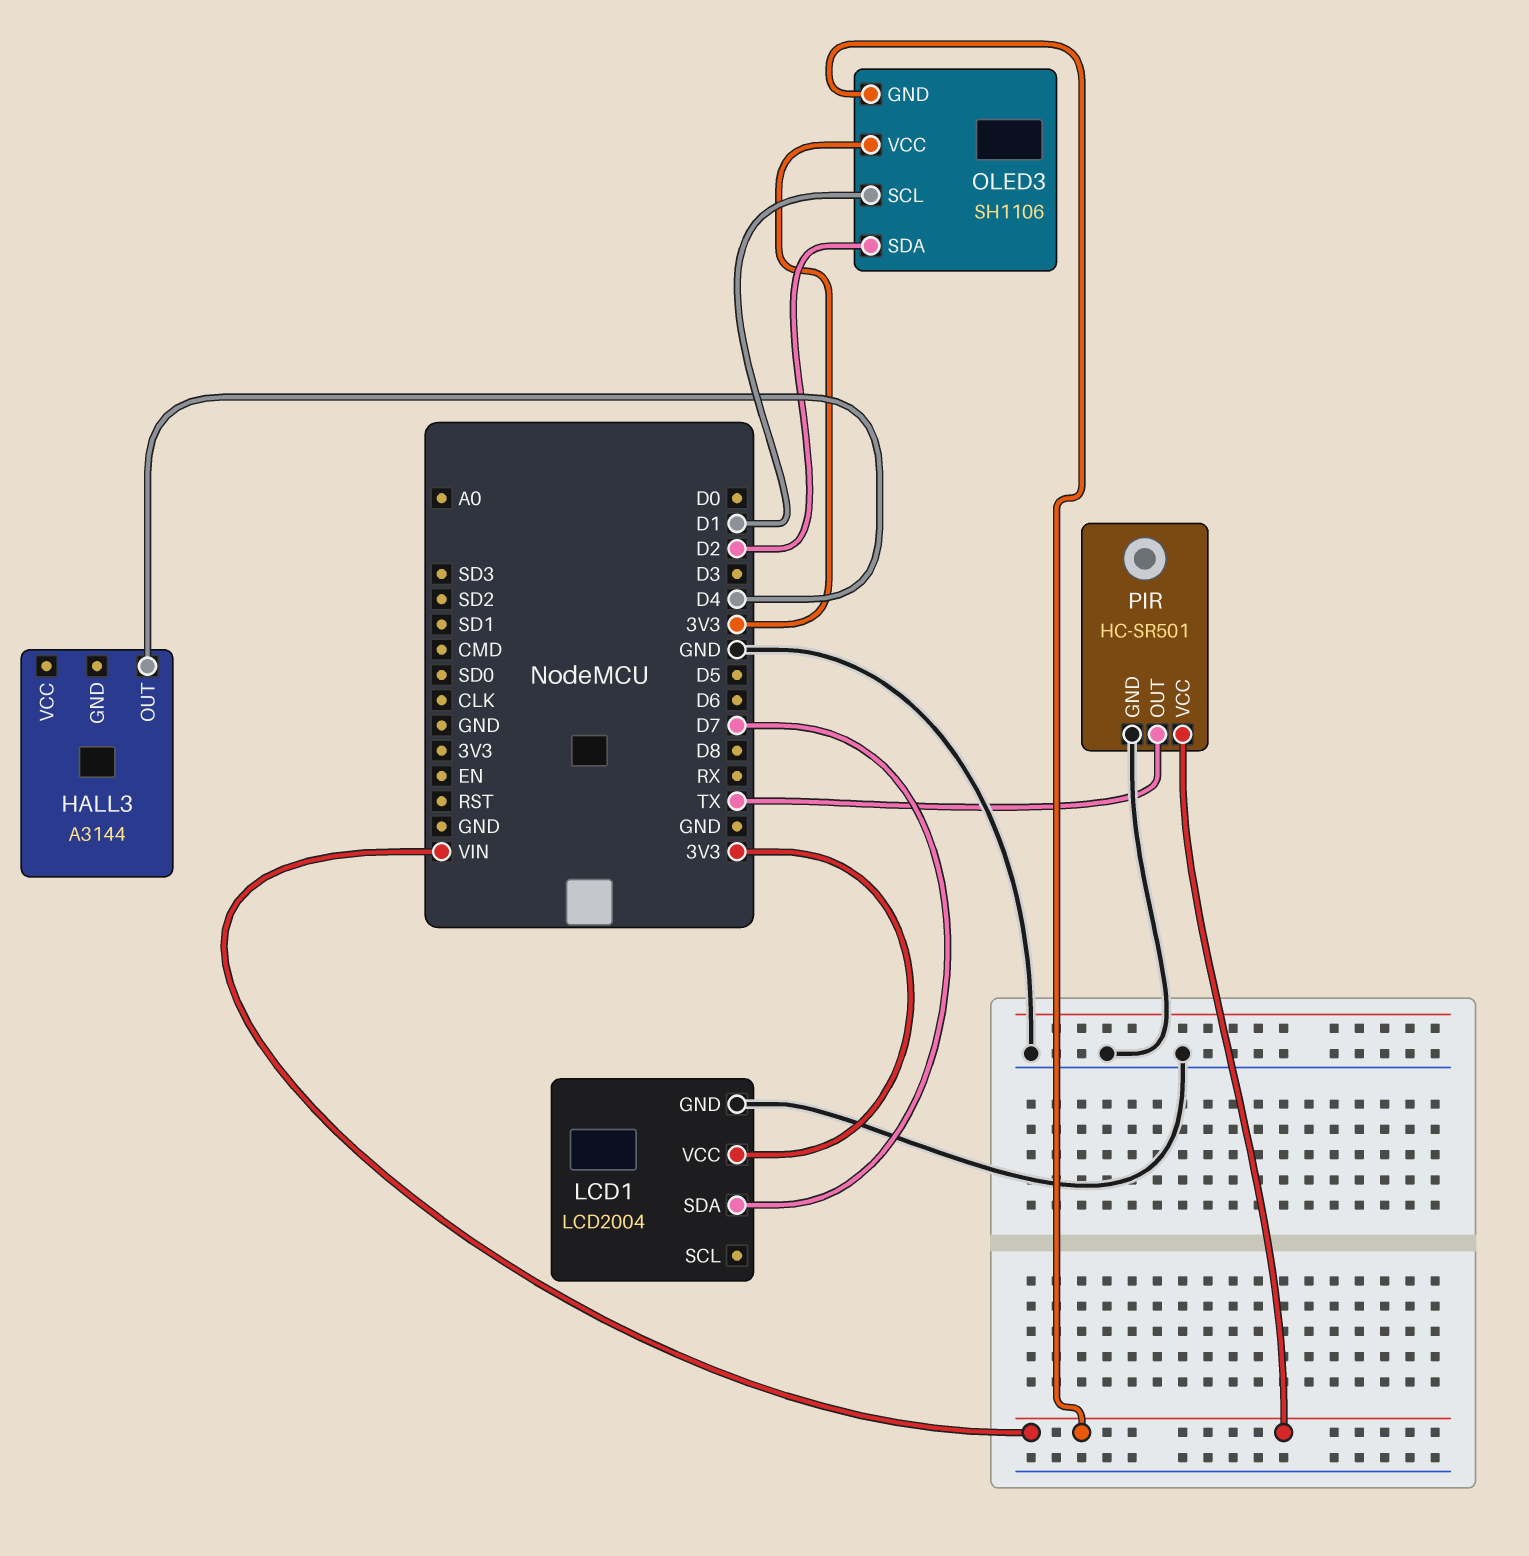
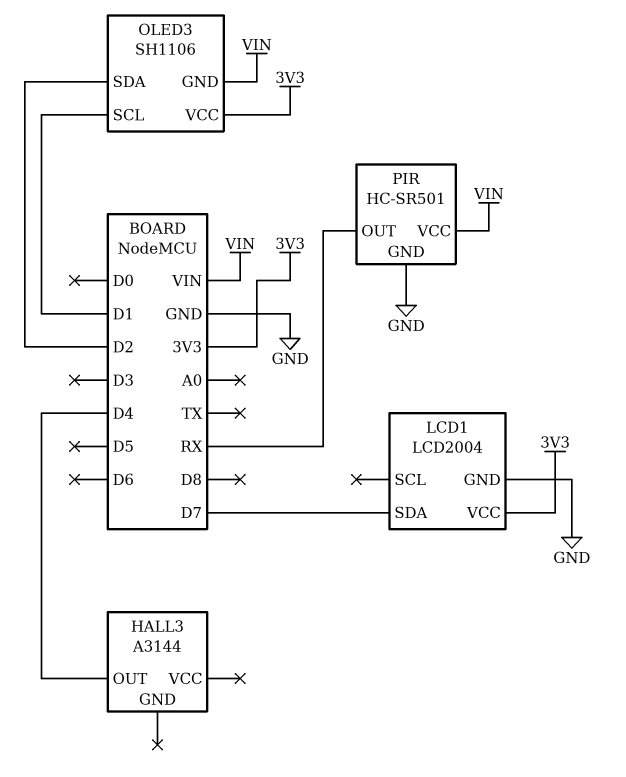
PIR pin OUT: TX -> RX

